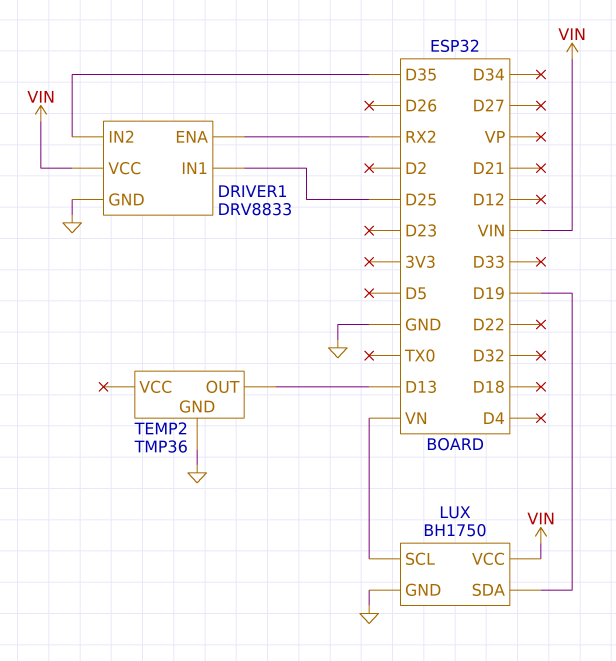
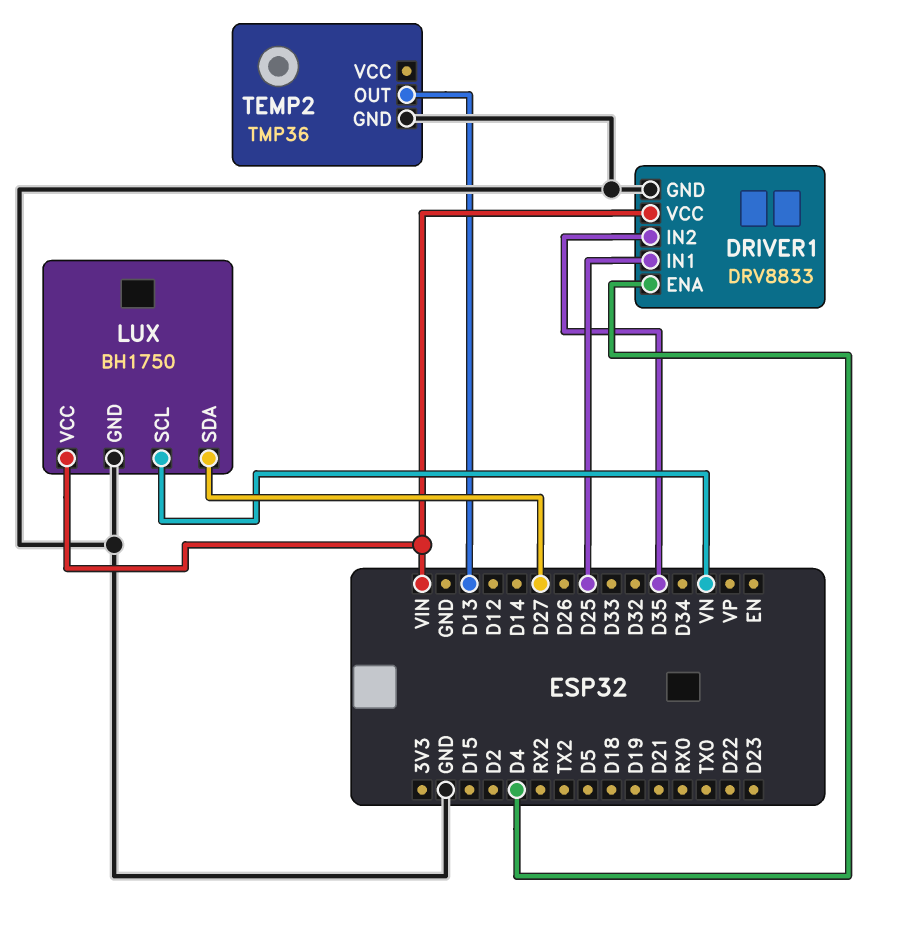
DRIVER1 pin ENA: RX2 -> D4
LUX pin SDA: D19 -> D27

